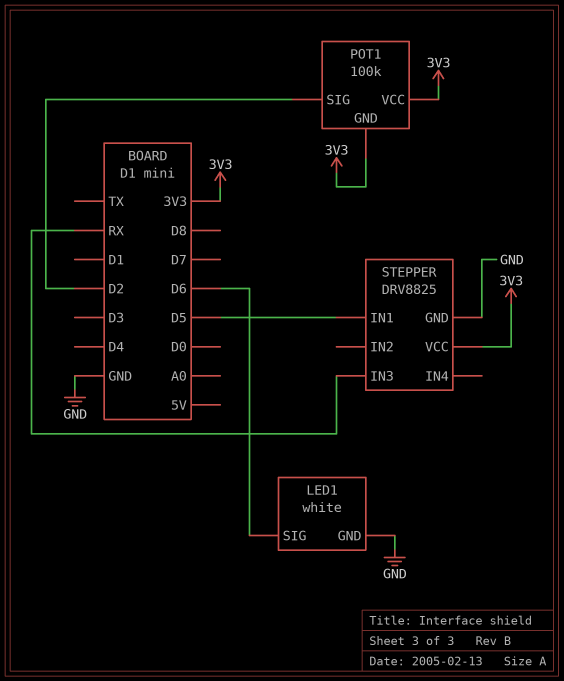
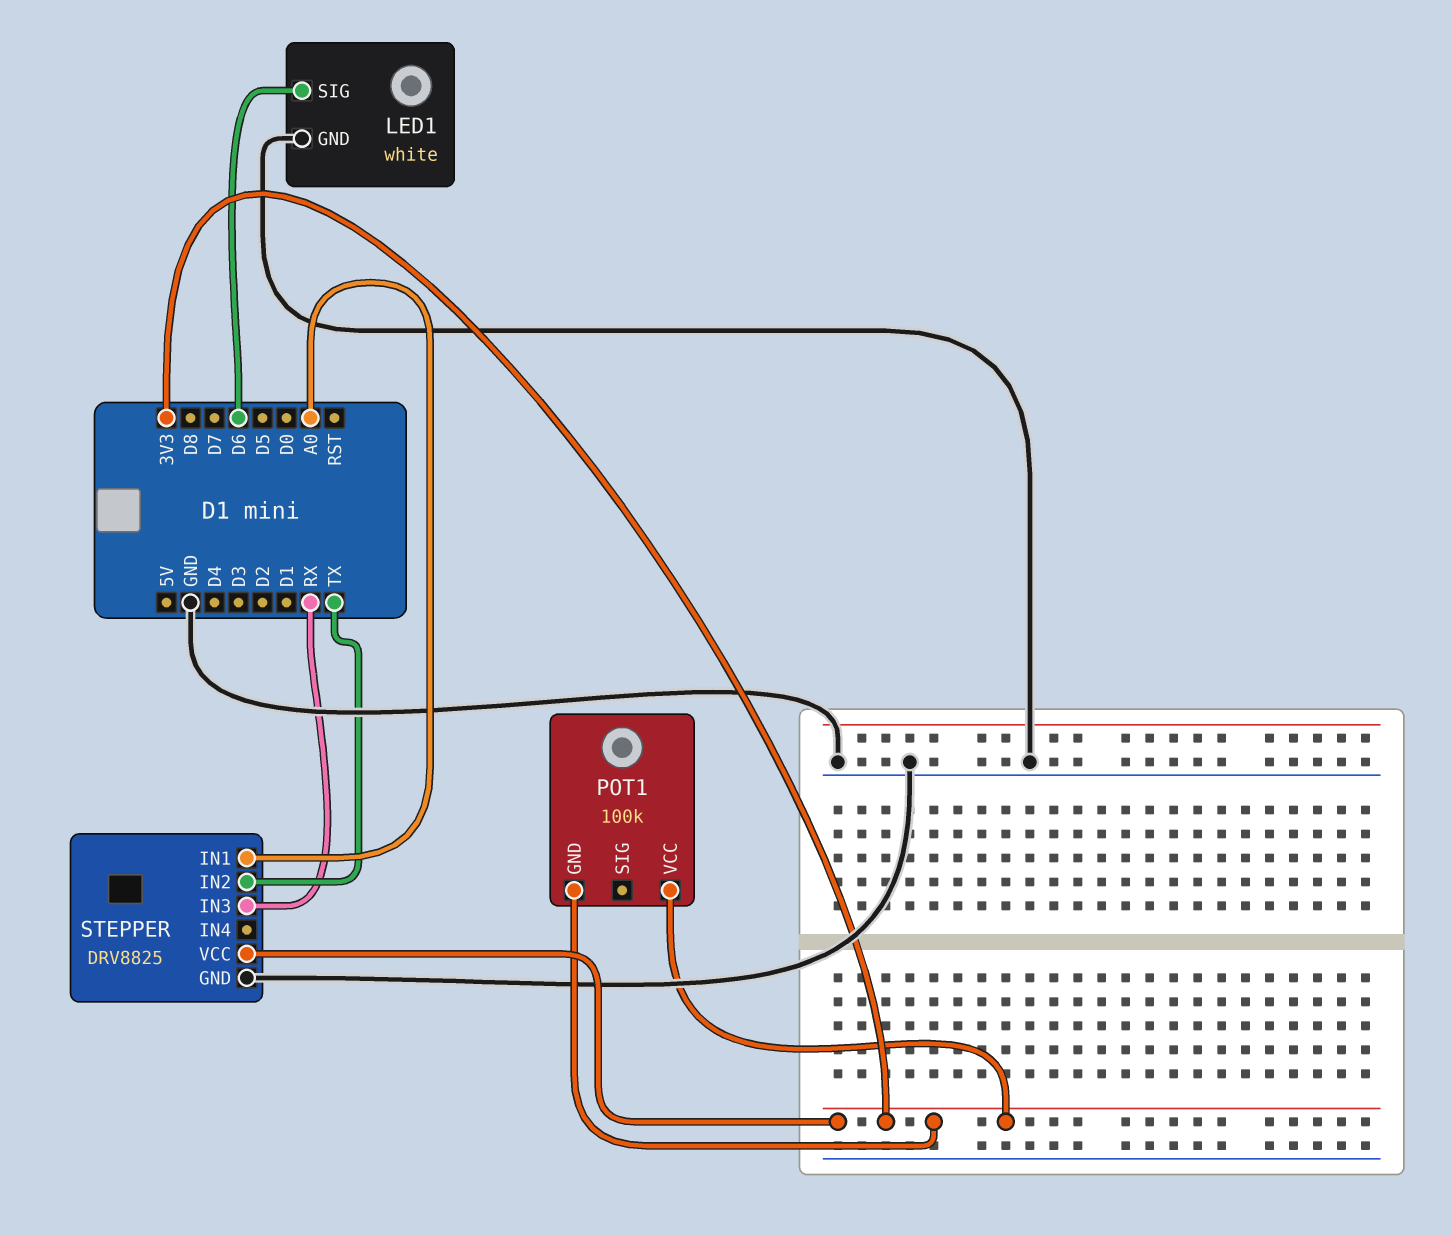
POT1 pin SIG: D2 -> none
STEPPER pin IN1: D5 -> A0
STEPPER pin IN2: none -> TX

